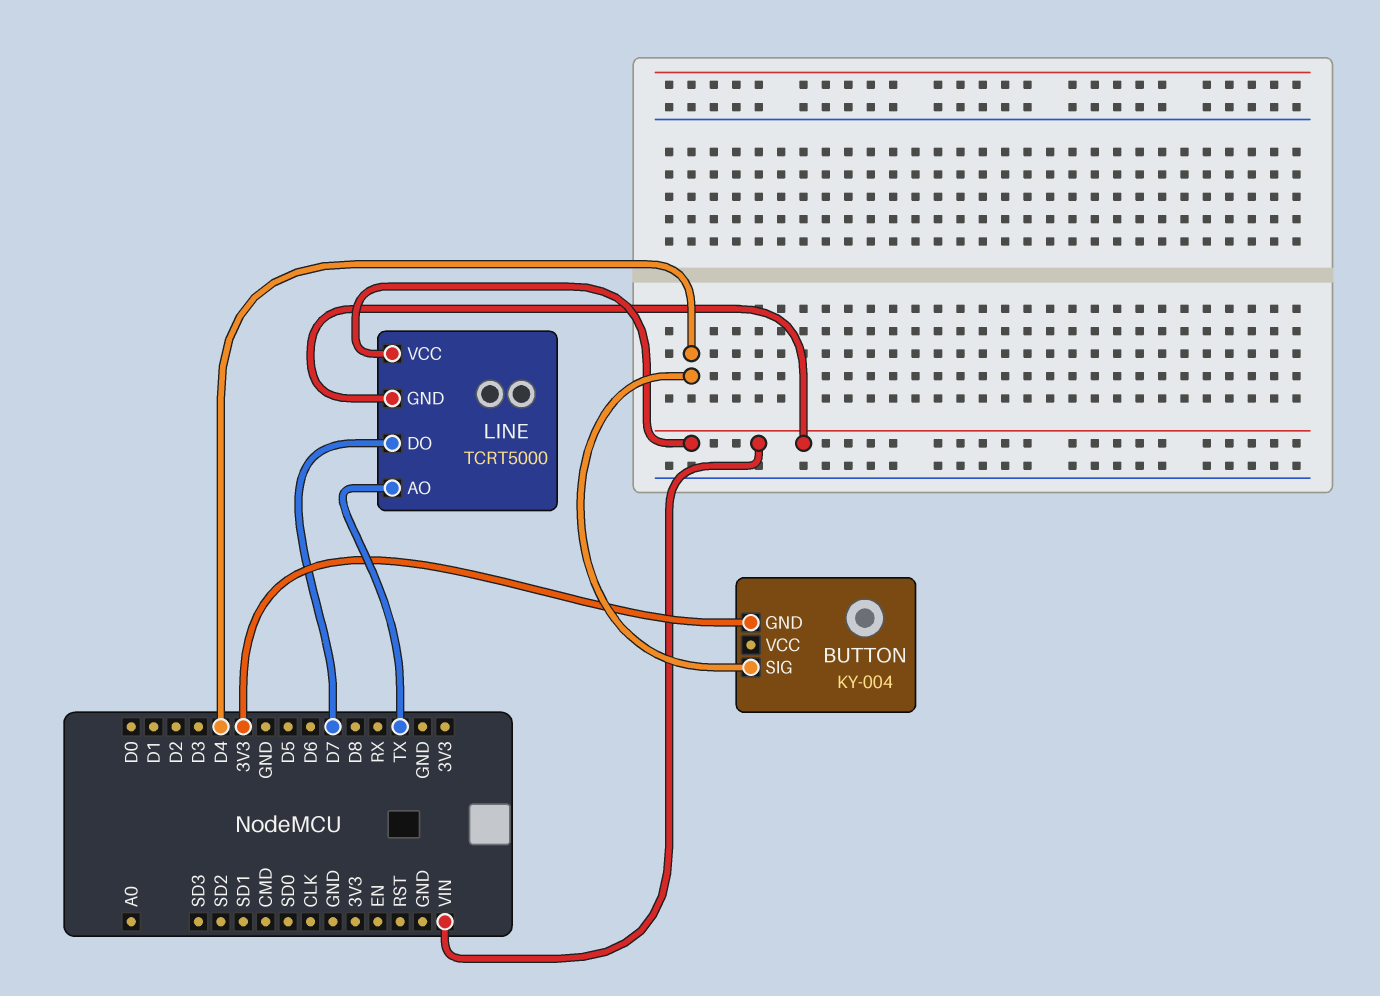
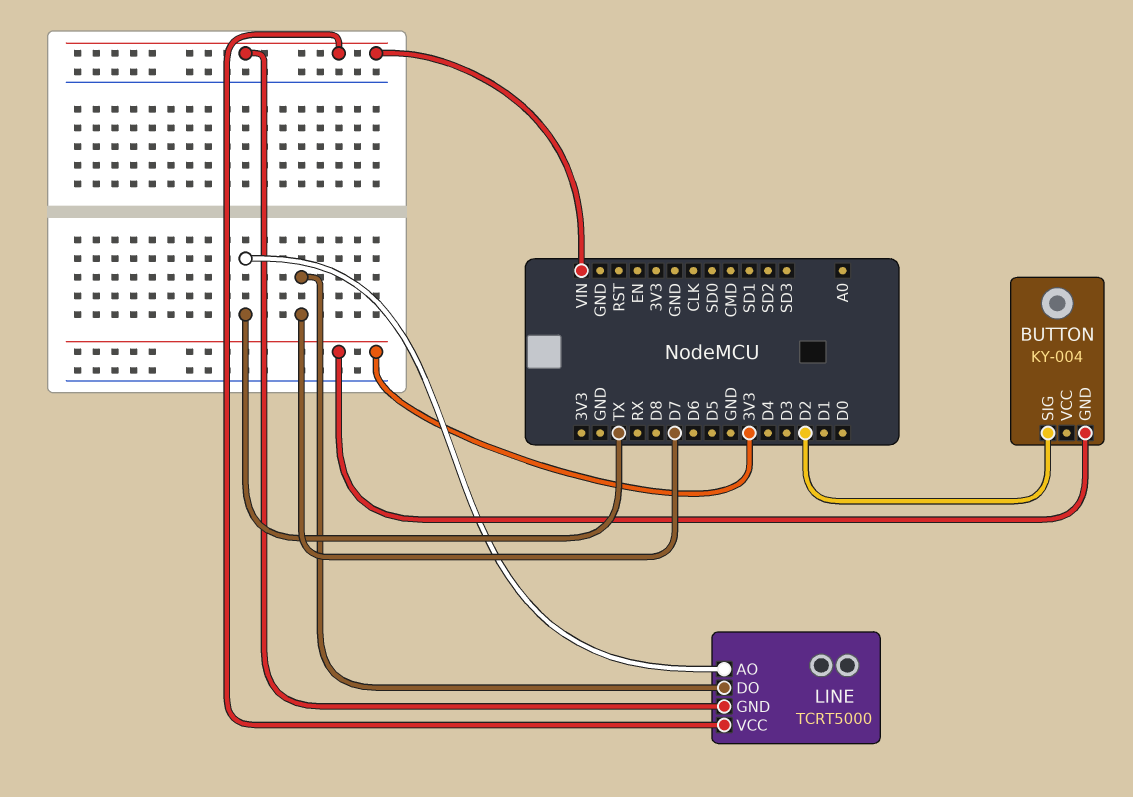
BUTTON pin SIG: D4 -> D2

